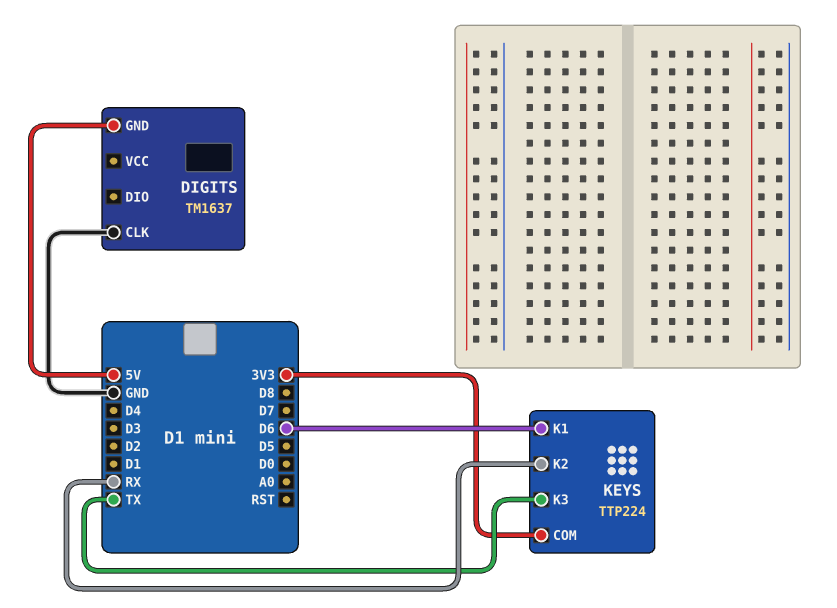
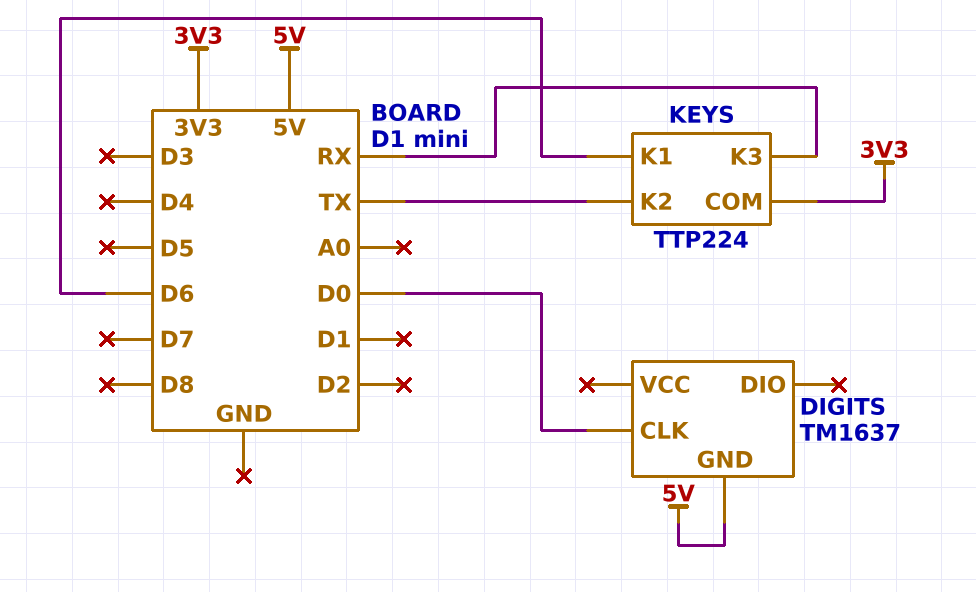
DIGITS pin CLK: GND -> D0
KEYS pin K2: RX -> TX
KEYS pin K3: TX -> RX

